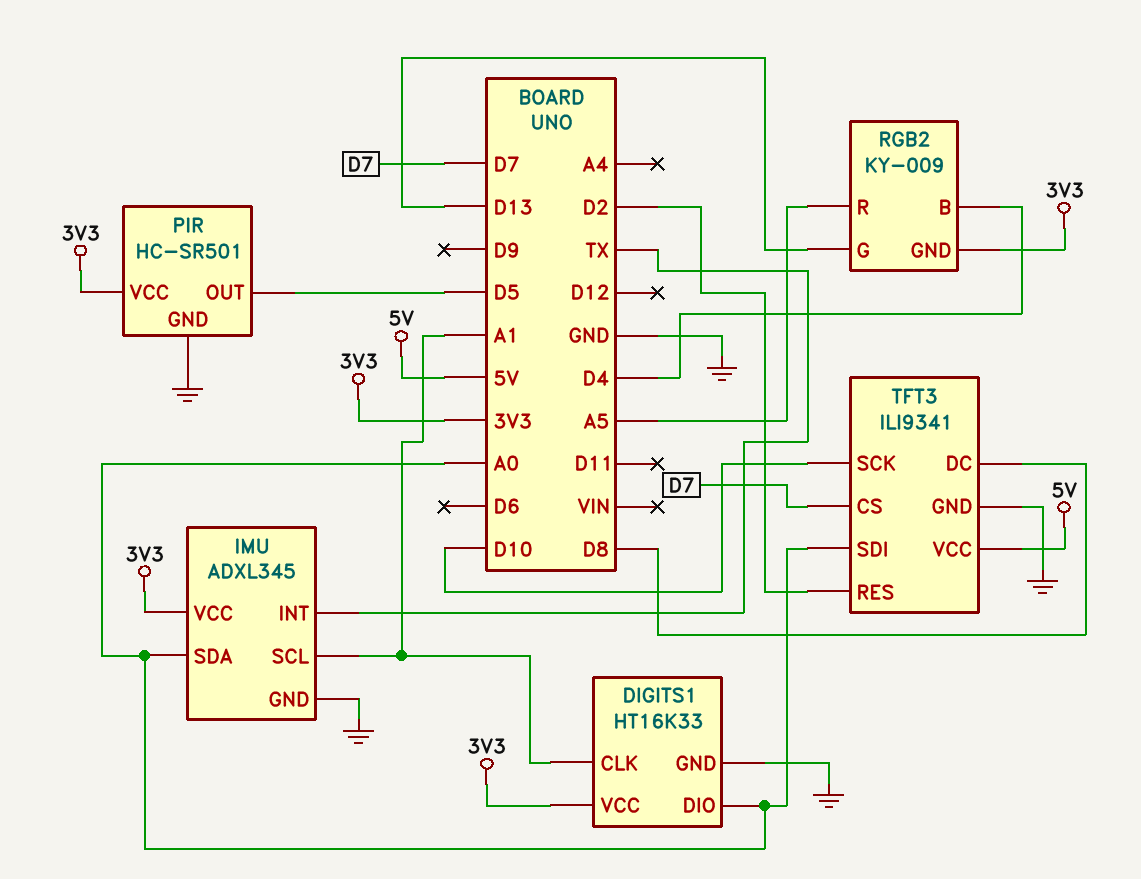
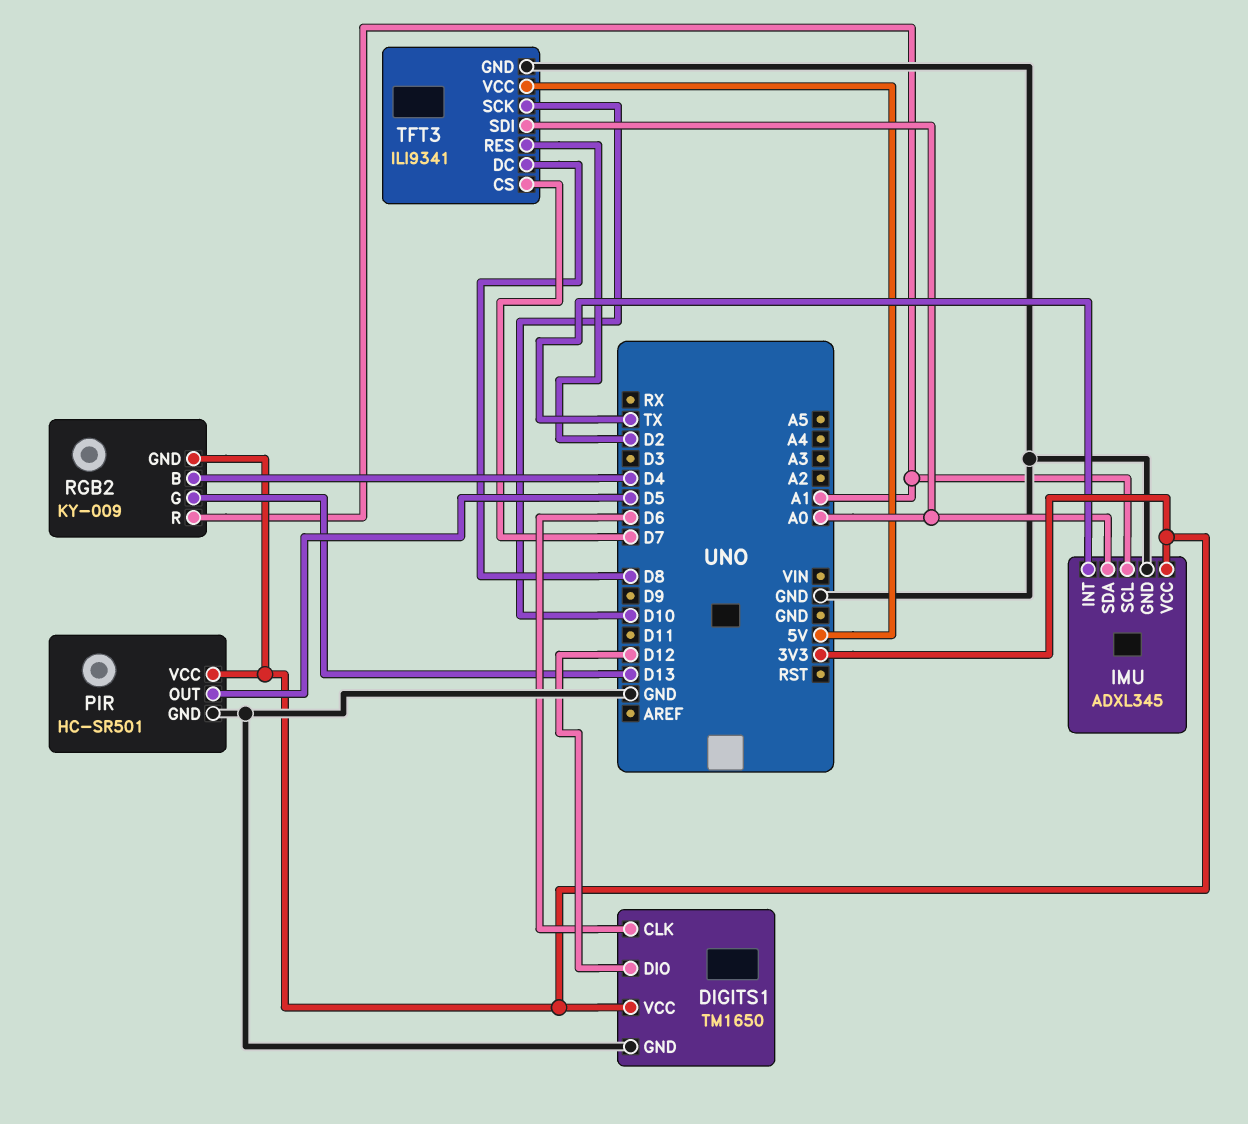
DIGITS1: HT16K33 -> TM1650
DIGITS1 pin CLK: A1 -> D6
DIGITS1 pin DIO: A0 -> D12
RGB2 pin R: A5 -> A1

